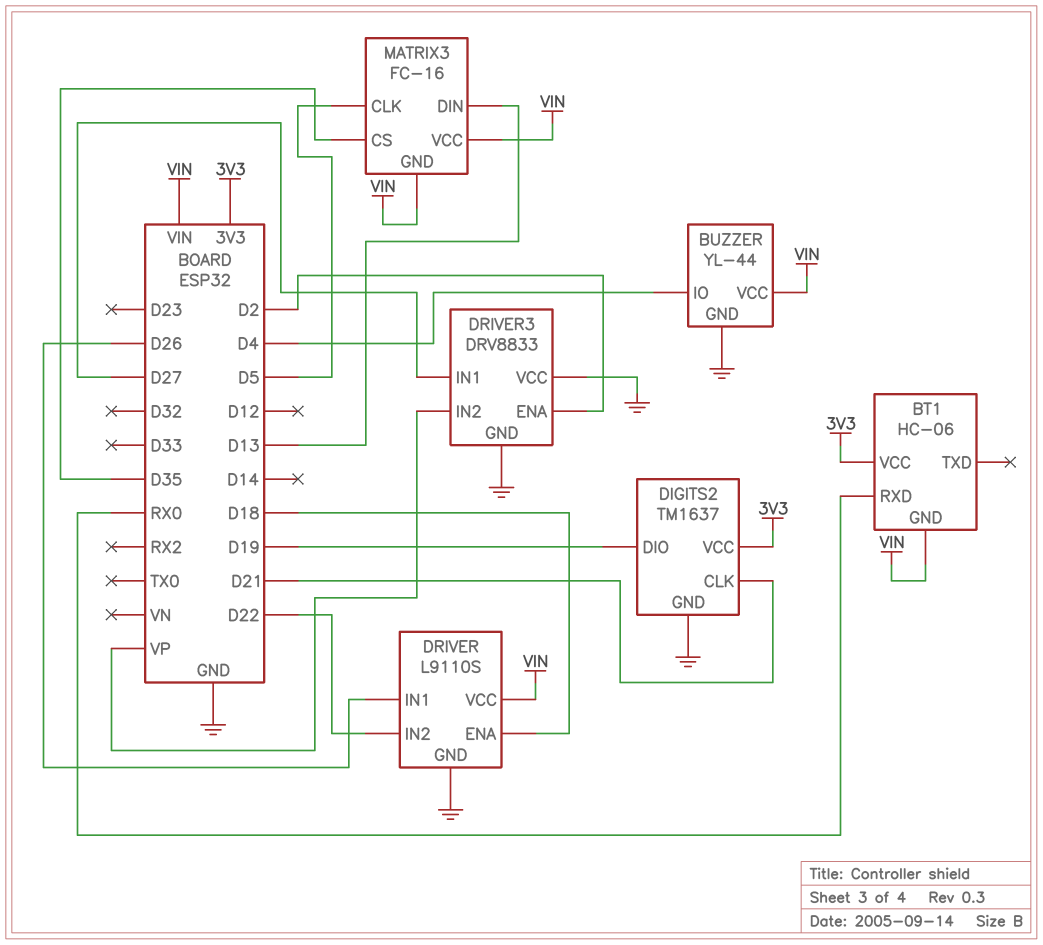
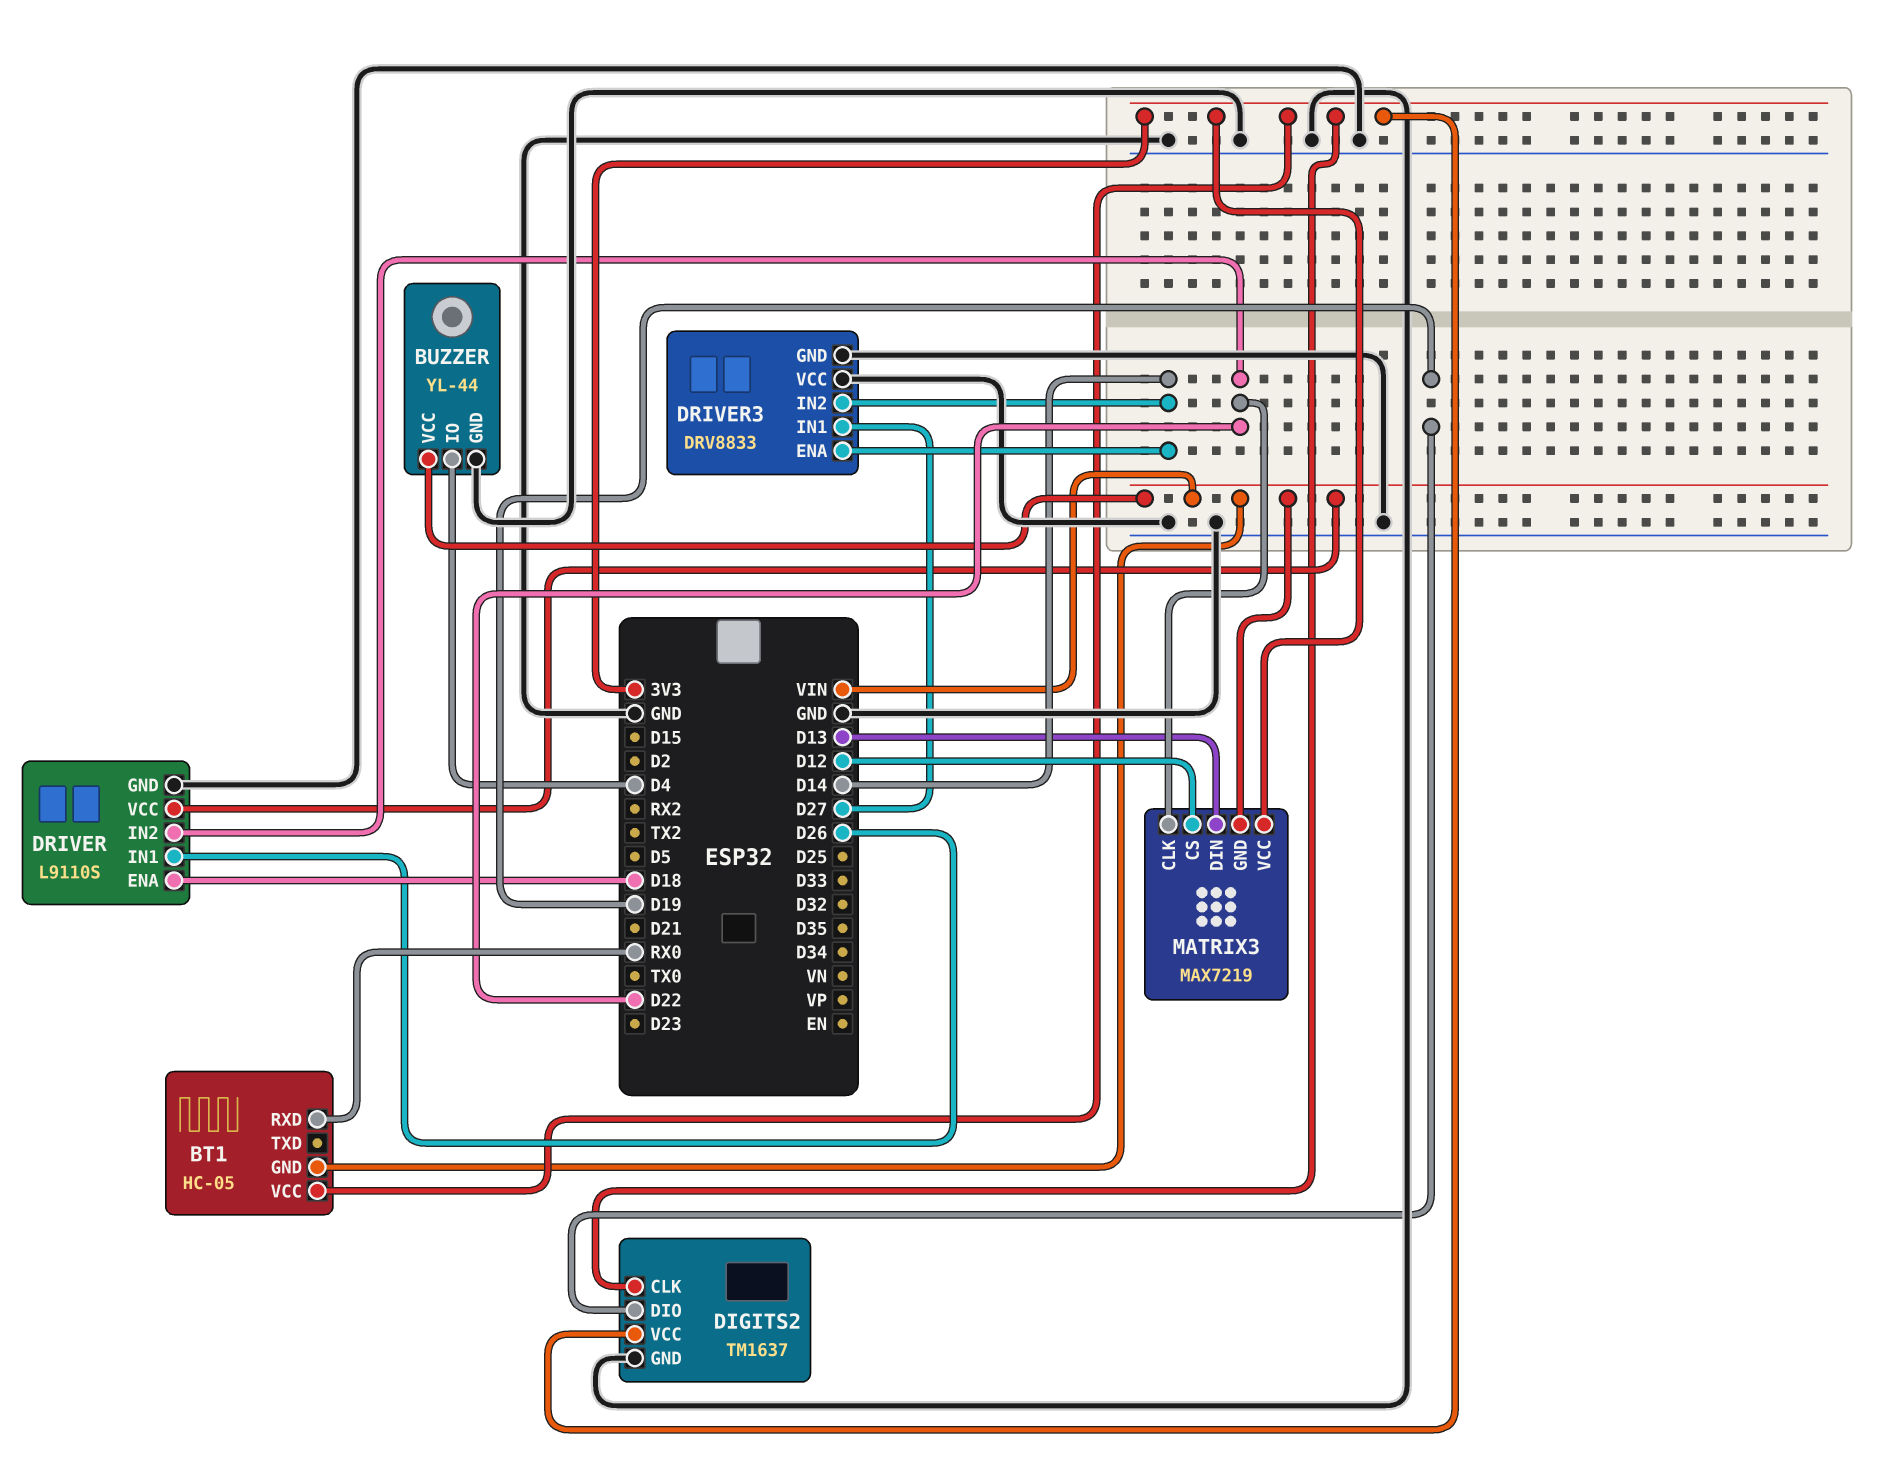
BT1: HC-06 -> HC-05
DIGITS2 pin CLK: D21 -> 3V3
DRIVER3 pin ENA: D2 -> D14
DRIVER3 pin IN2: VP -> D14
MATRIX3: FC-16 -> MAX7219
MATRIX3 pin CLK: D5 -> D22
MATRIX3 pin CS: D35 -> D12
MATRIX3 pin VCC: VIN -> 3V3

